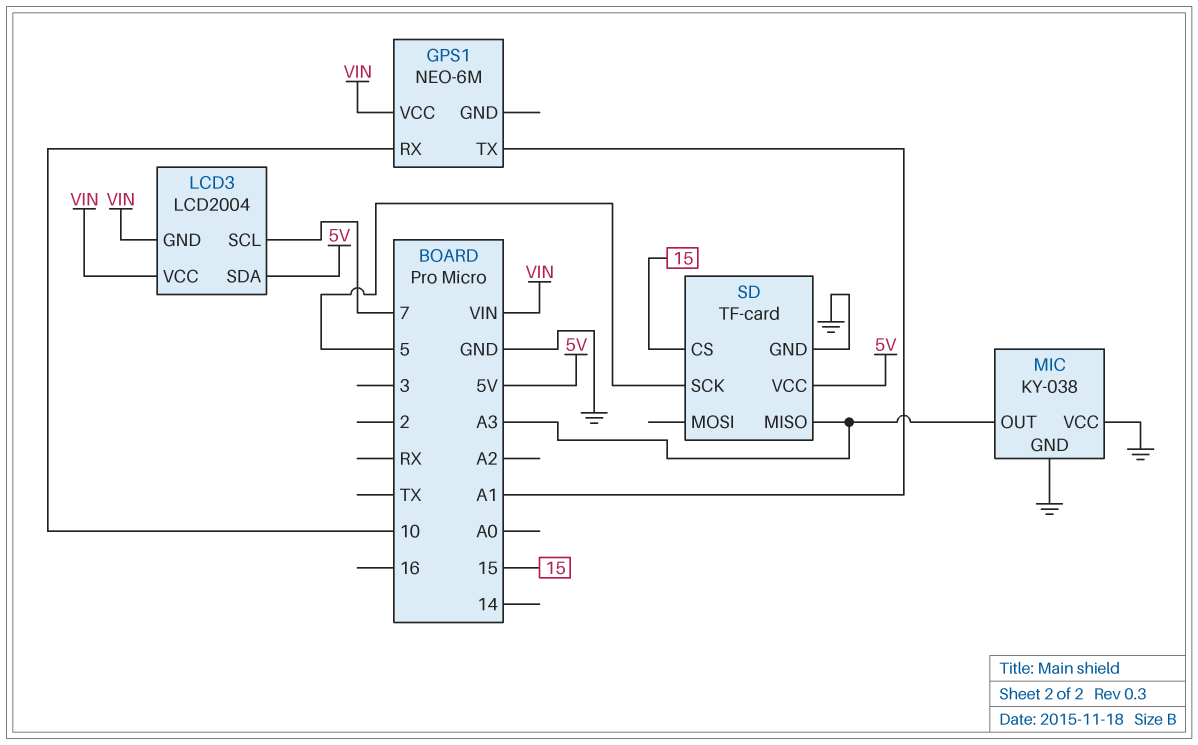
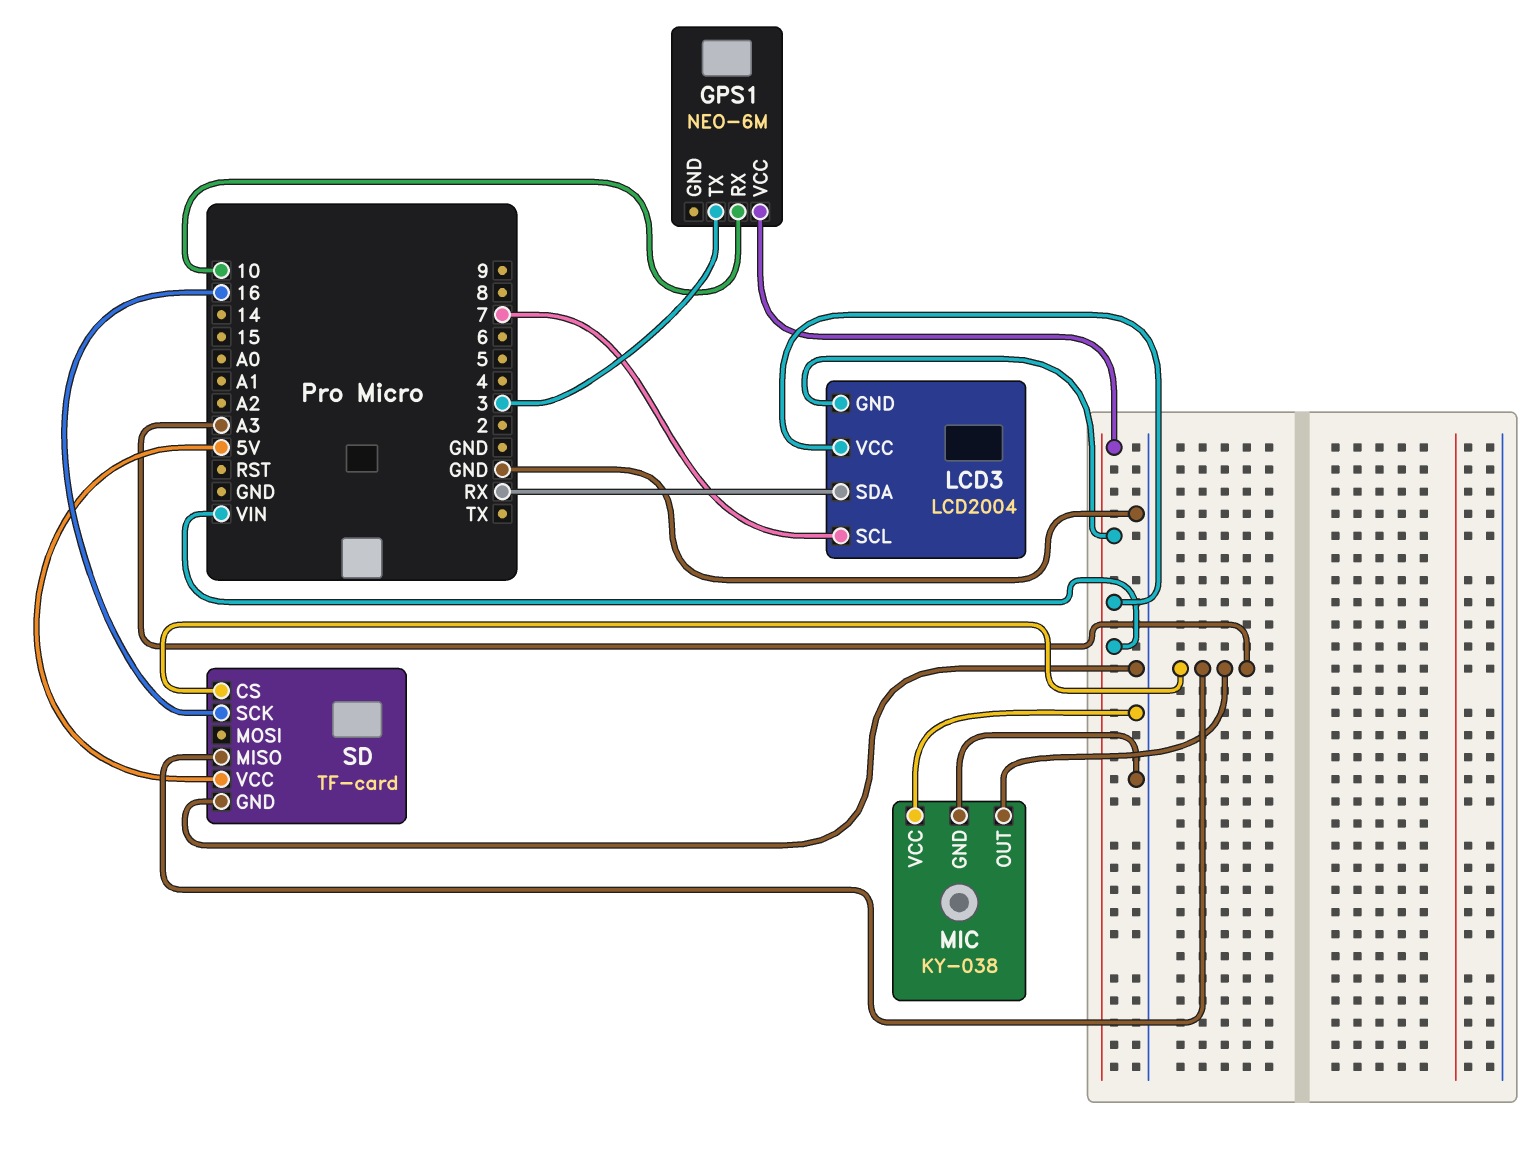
GPS1 pin TX: A1 -> 3
LCD3 pin SDA: 5V -> RX
SD pin CS: 15 -> A3
SD pin SCK: 5 -> 16

